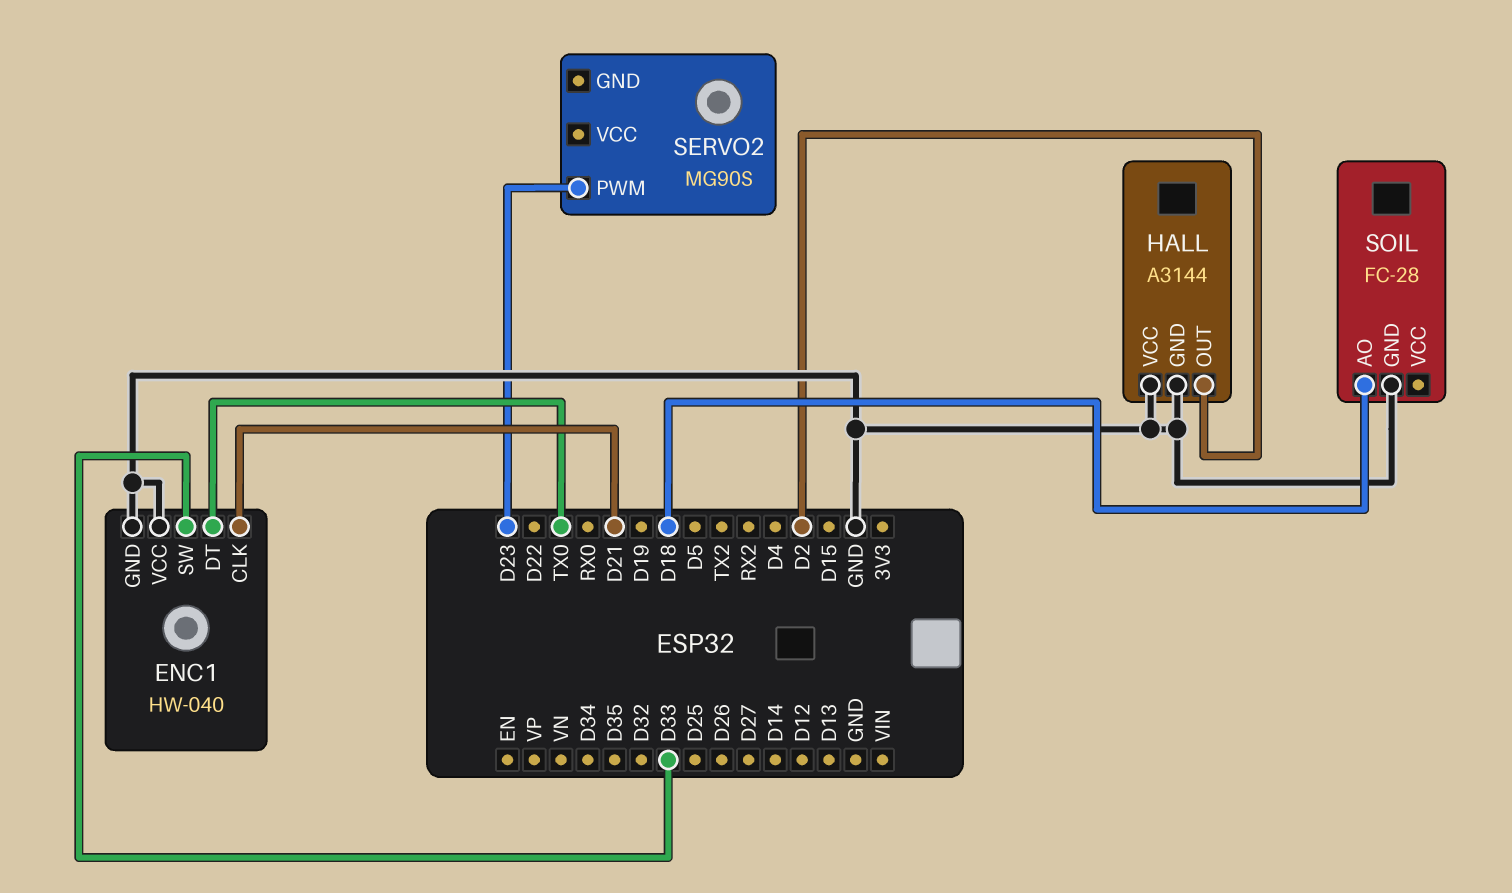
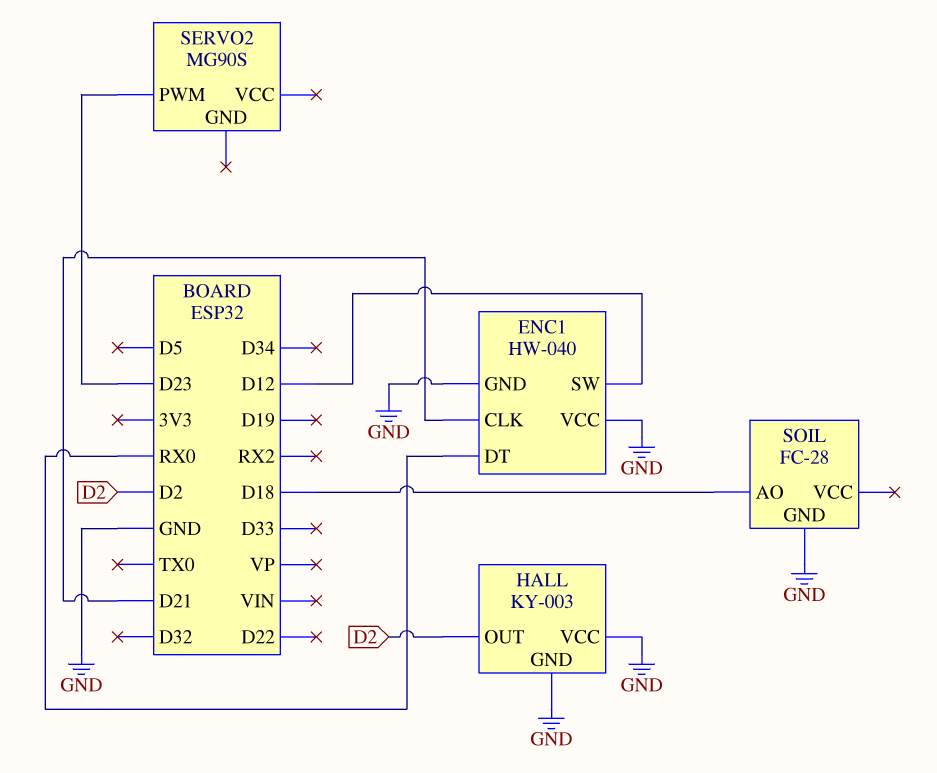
ENC1 pin DT: TX0 -> RX0
ENC1 pin SW: D33 -> D12
HALL: A3144 -> KY-003

